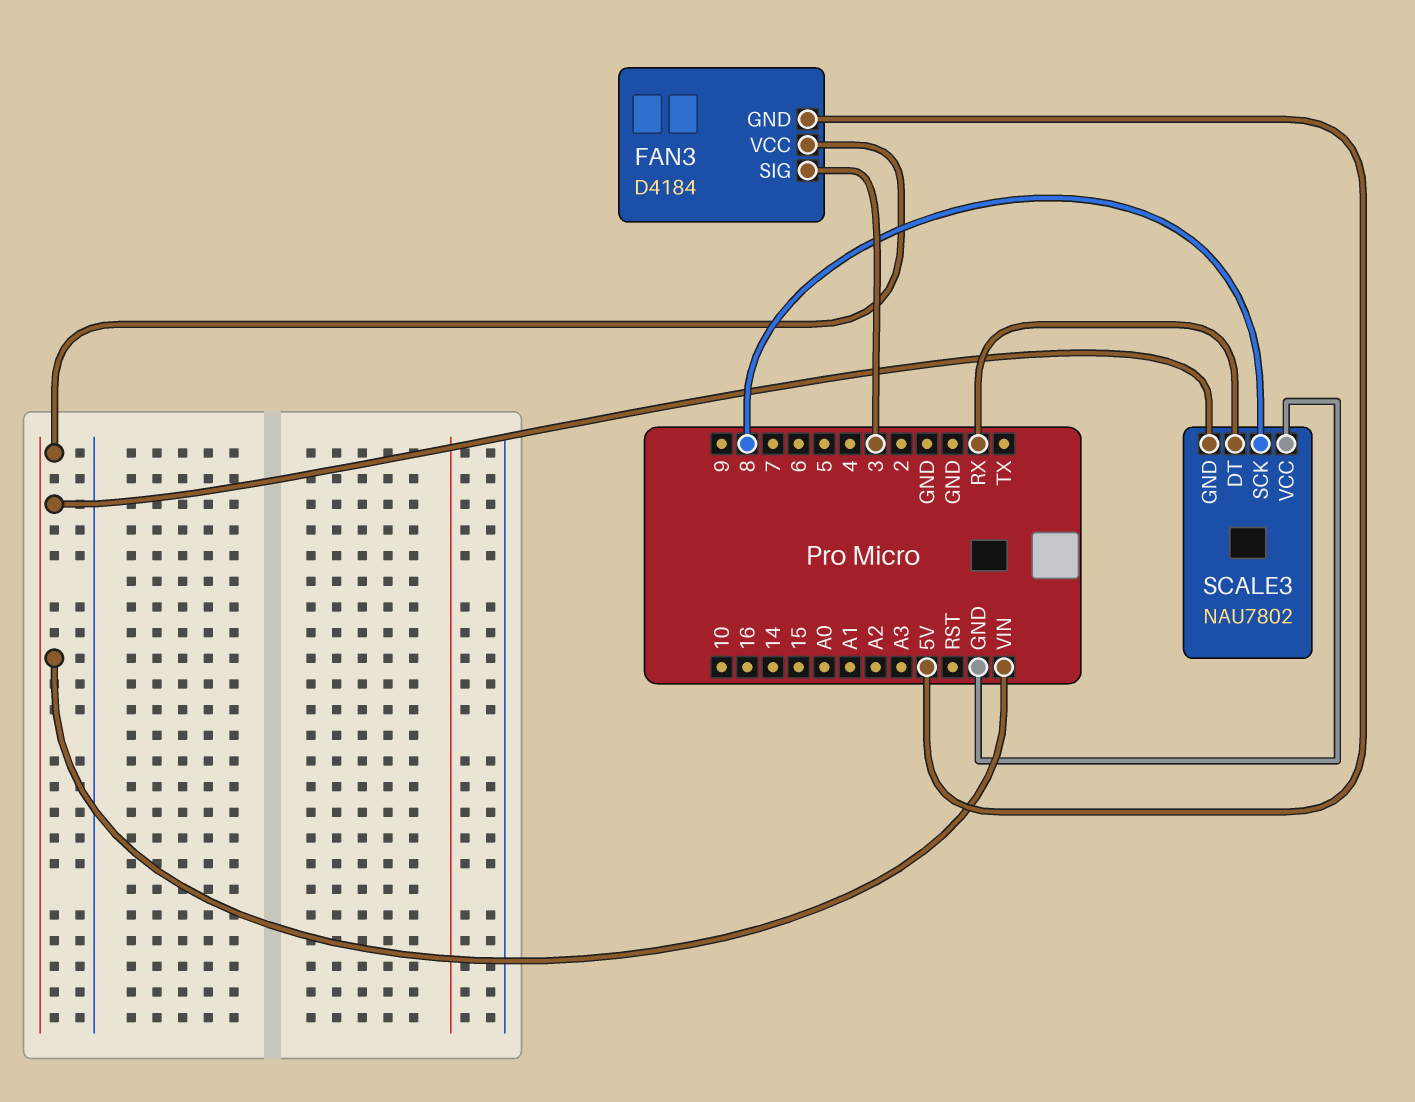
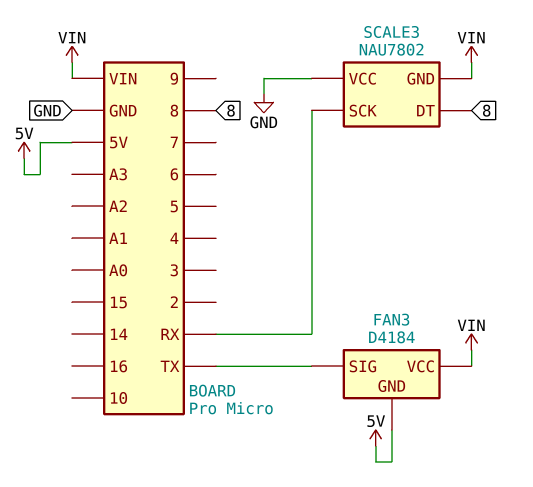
FAN3 pin SIG: 3 -> TX
SCALE3 pin DT: RX -> 8
SCALE3 pin SCK: 8 -> RX

